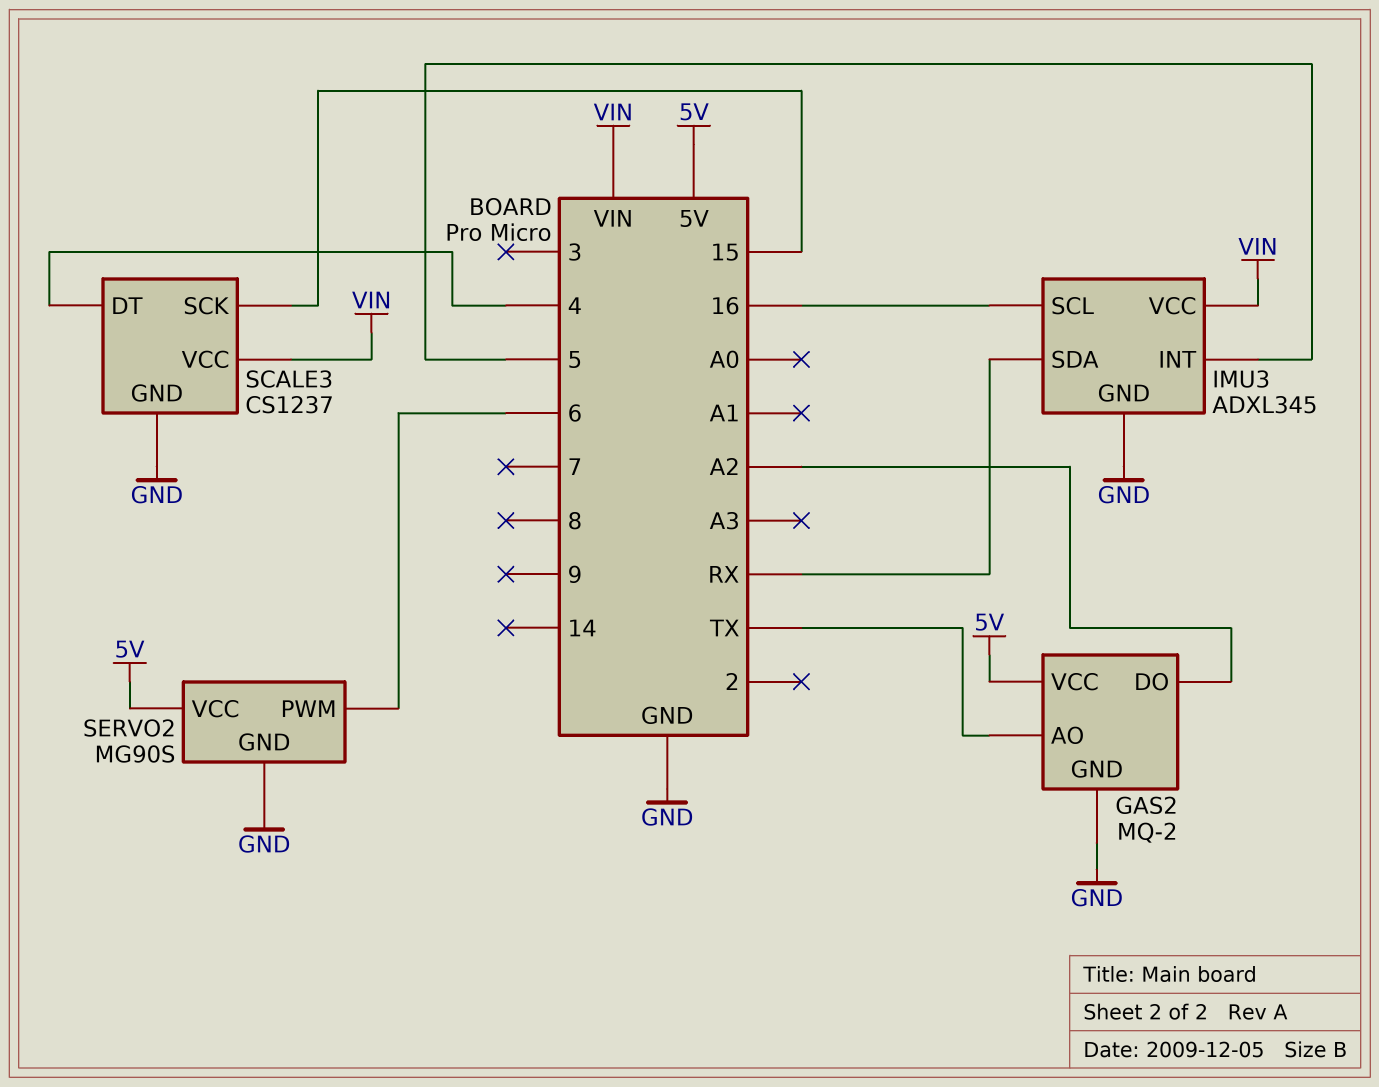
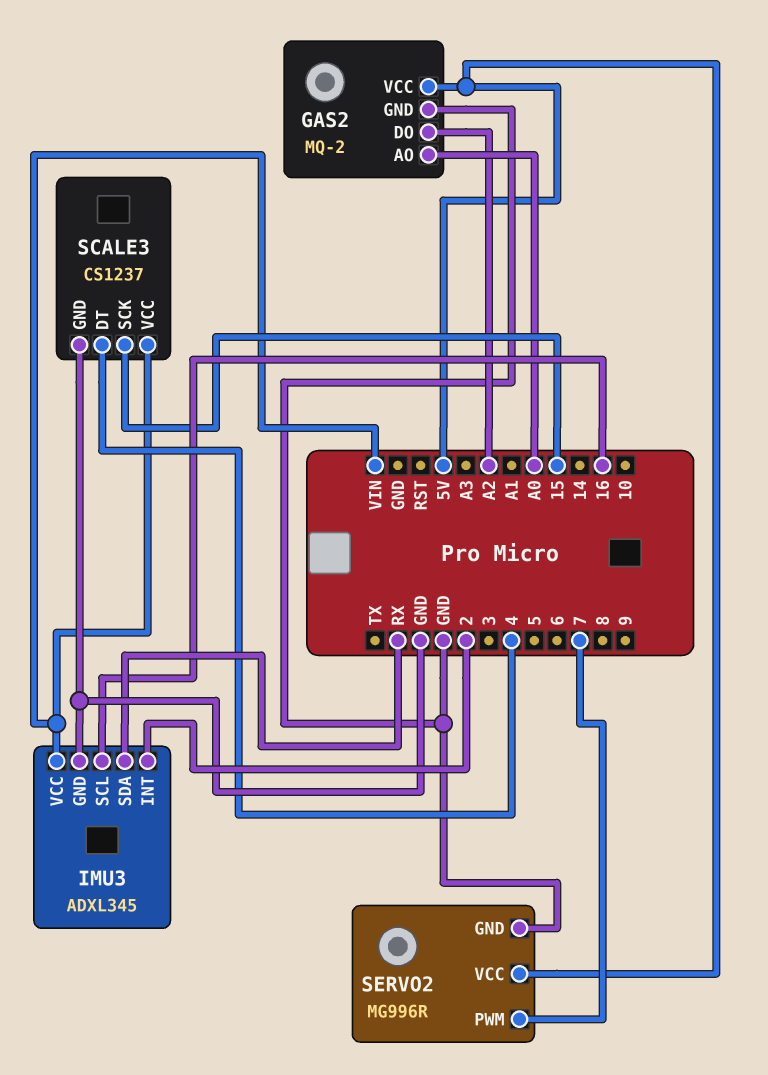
GAS2 pin AO: TX -> A0
IMU3 pin INT: 5 -> 2
SERVO2: MG90S -> MG996R
SERVO2 pin PWM: 6 -> 7

